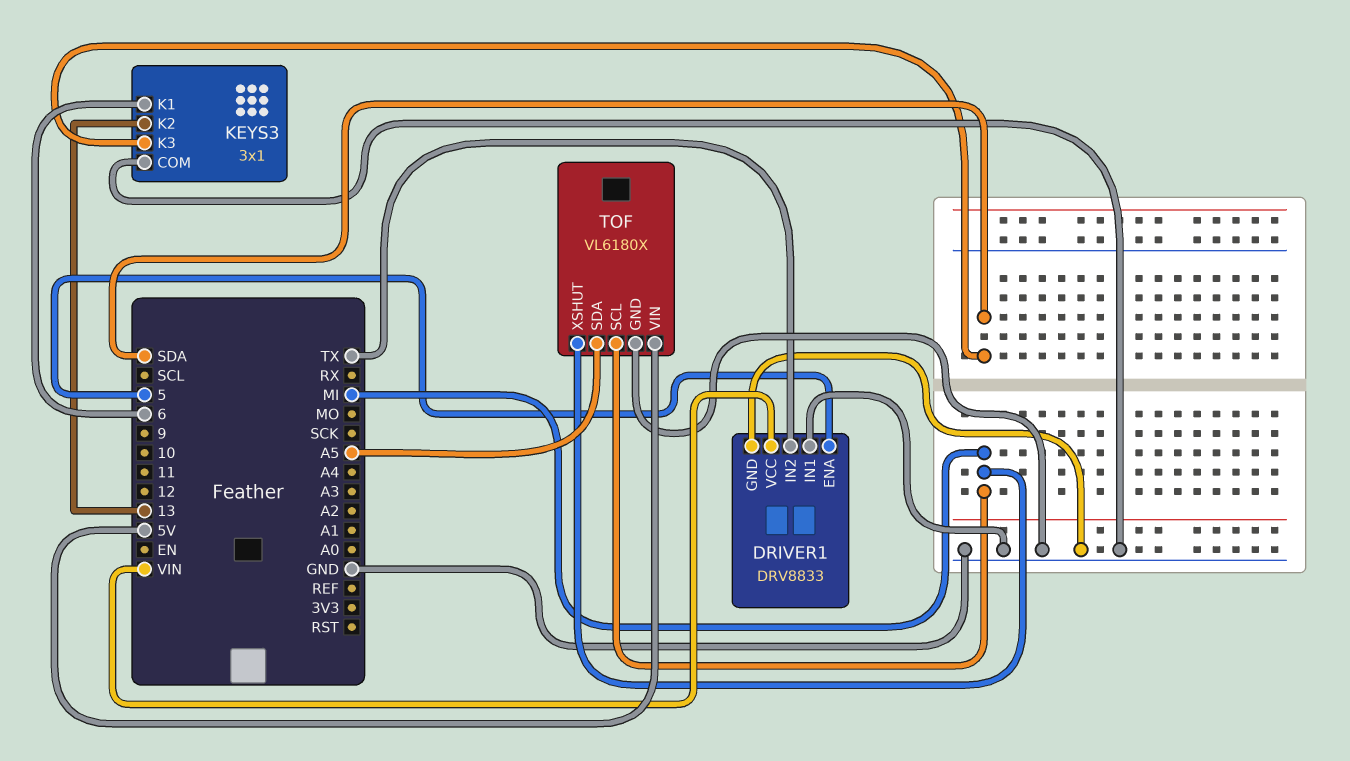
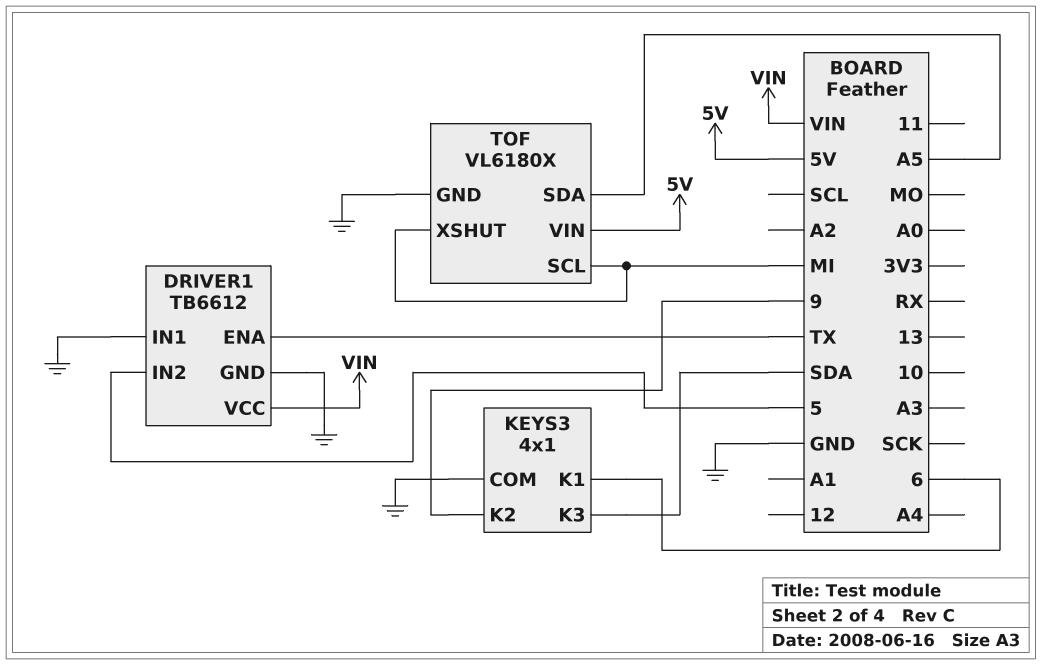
DRIVER1: DRV8833 -> TB6612
DRIVER1 pin ENA: 5 -> TX
DRIVER1 pin IN2: TX -> 5
KEYS3: 3x1 -> 4x1
KEYS3 pin K2: 13 -> 9

